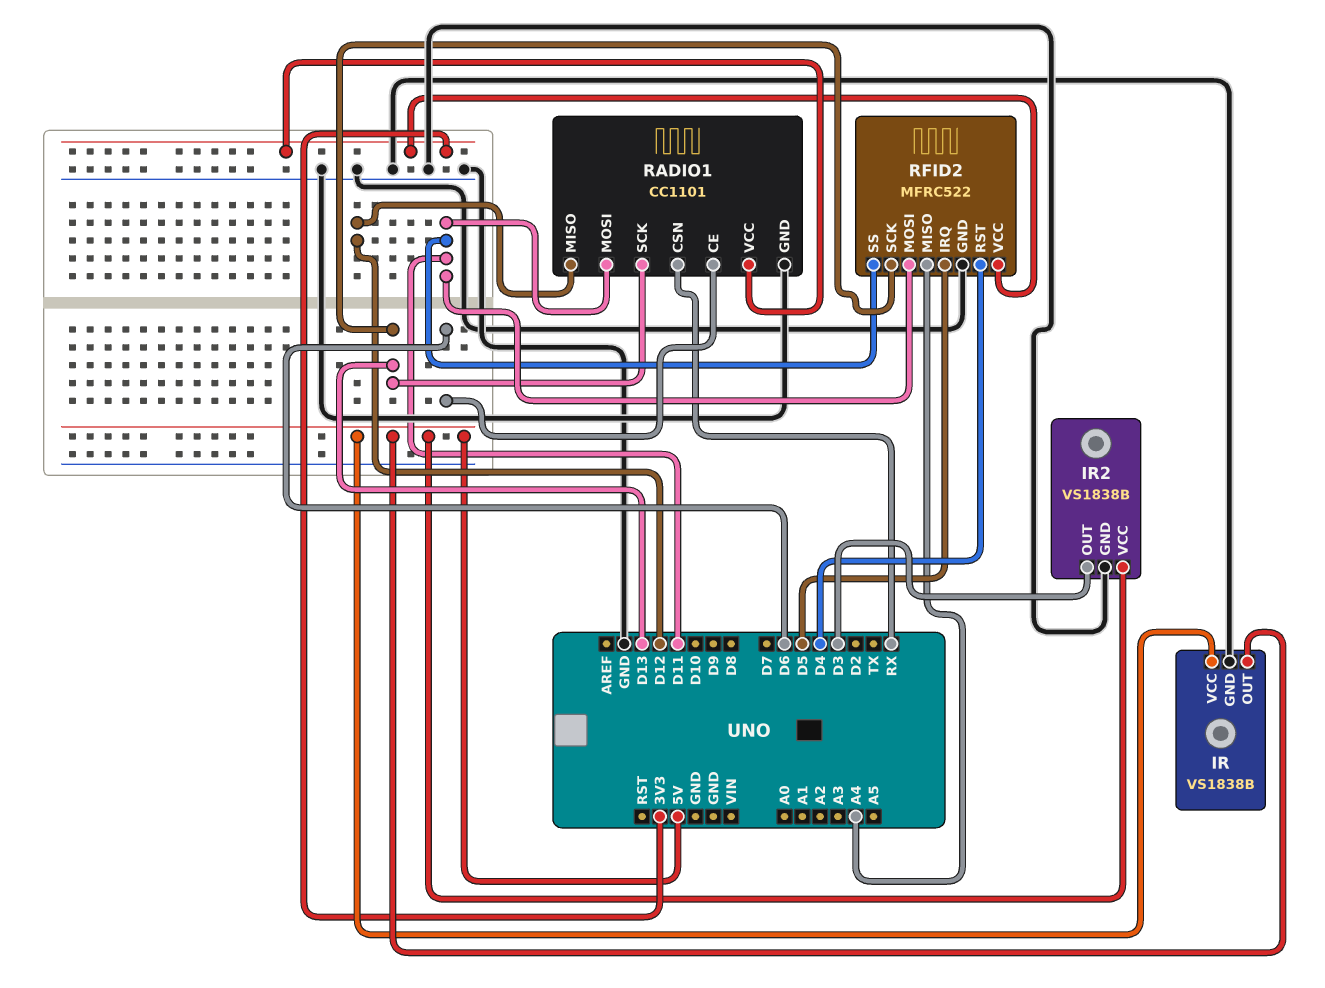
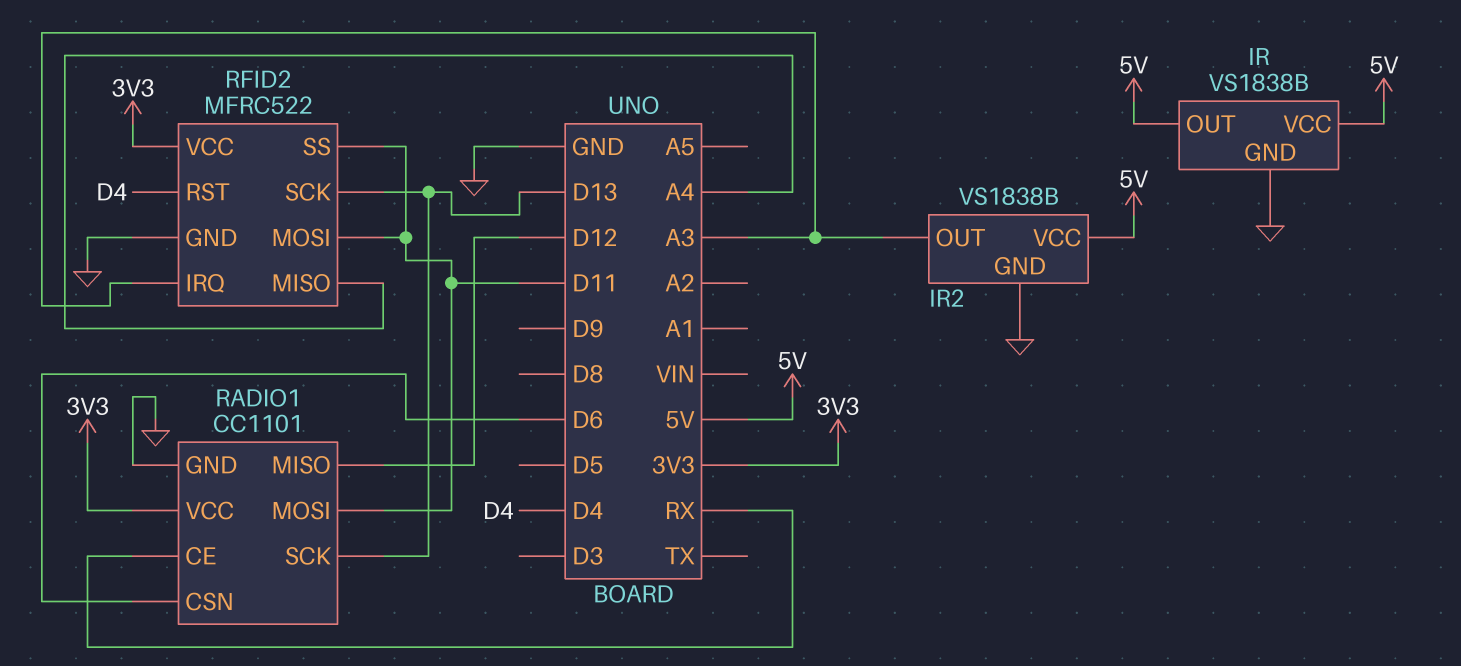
IR2 pin OUT: D3 -> A3
RADIO1 pin CE: D6 -> RX
RADIO1 pin CSN: RX -> D6
RFID2 pin IRQ: D5 -> A3

